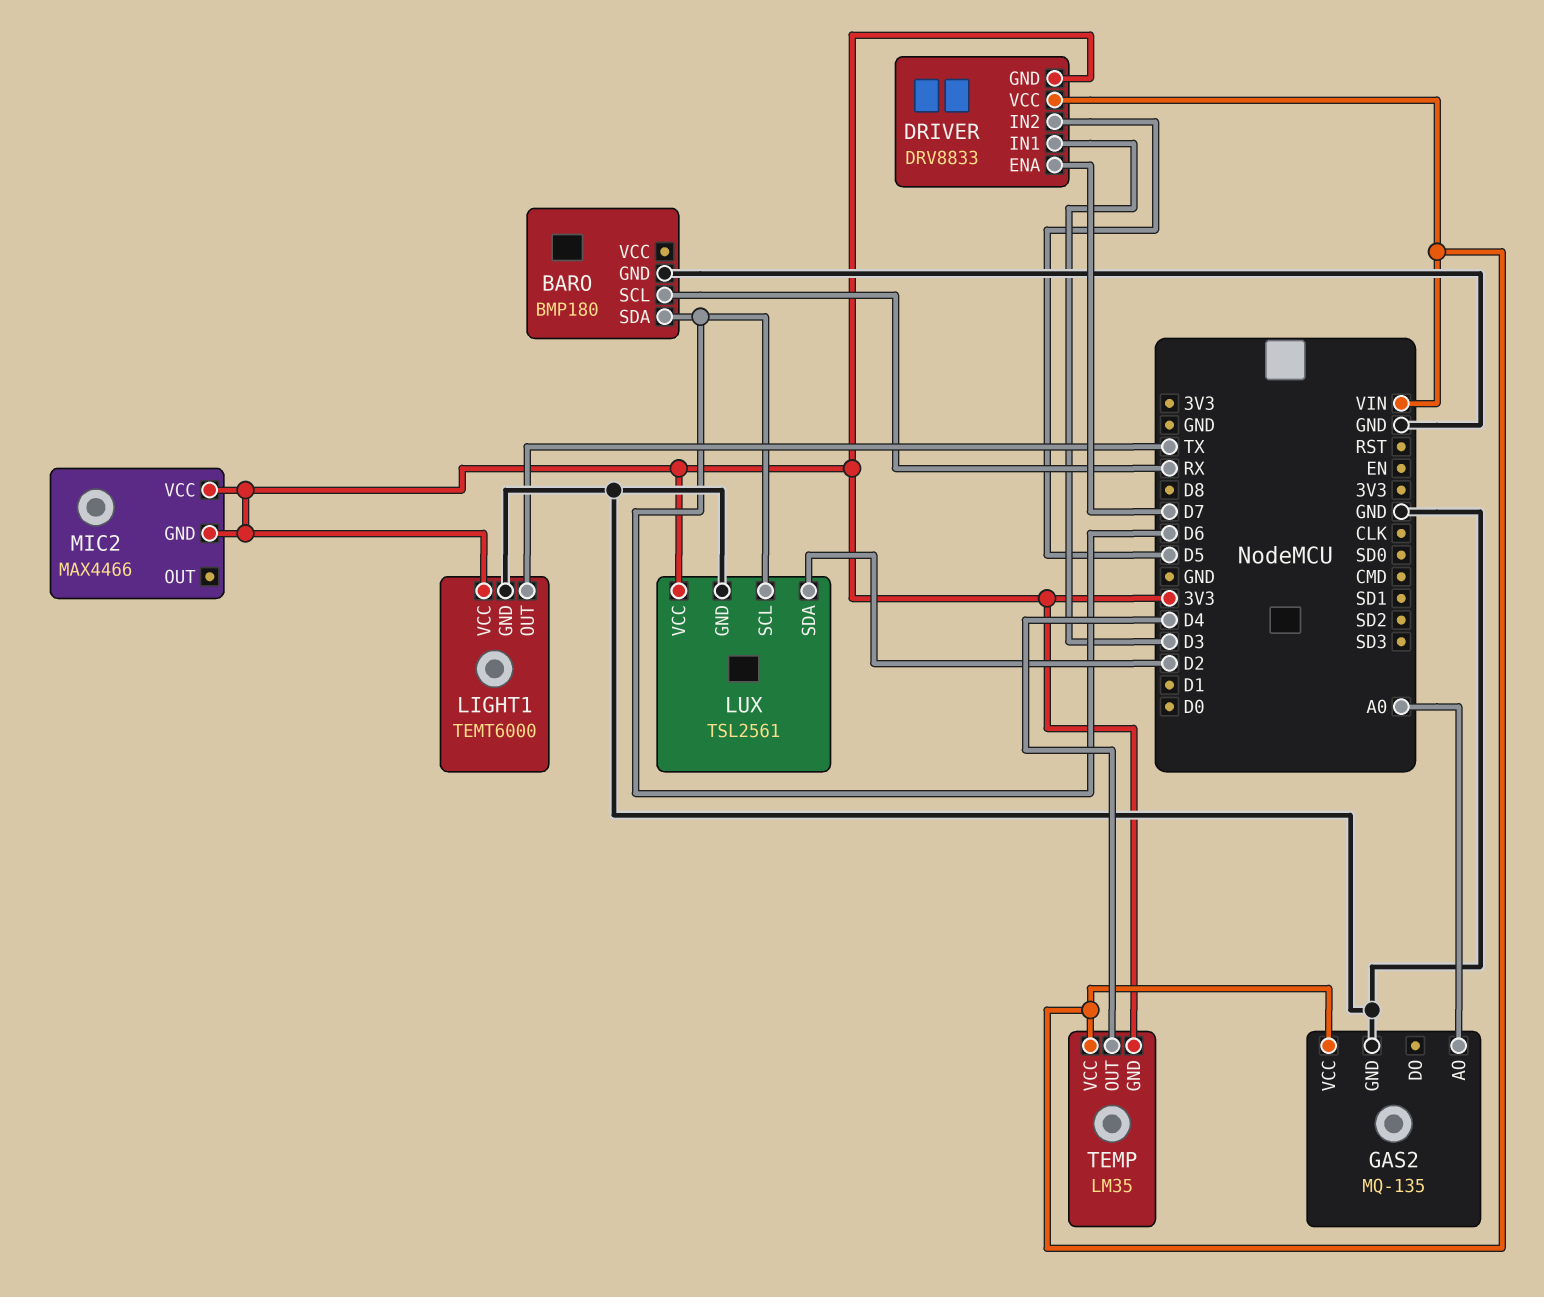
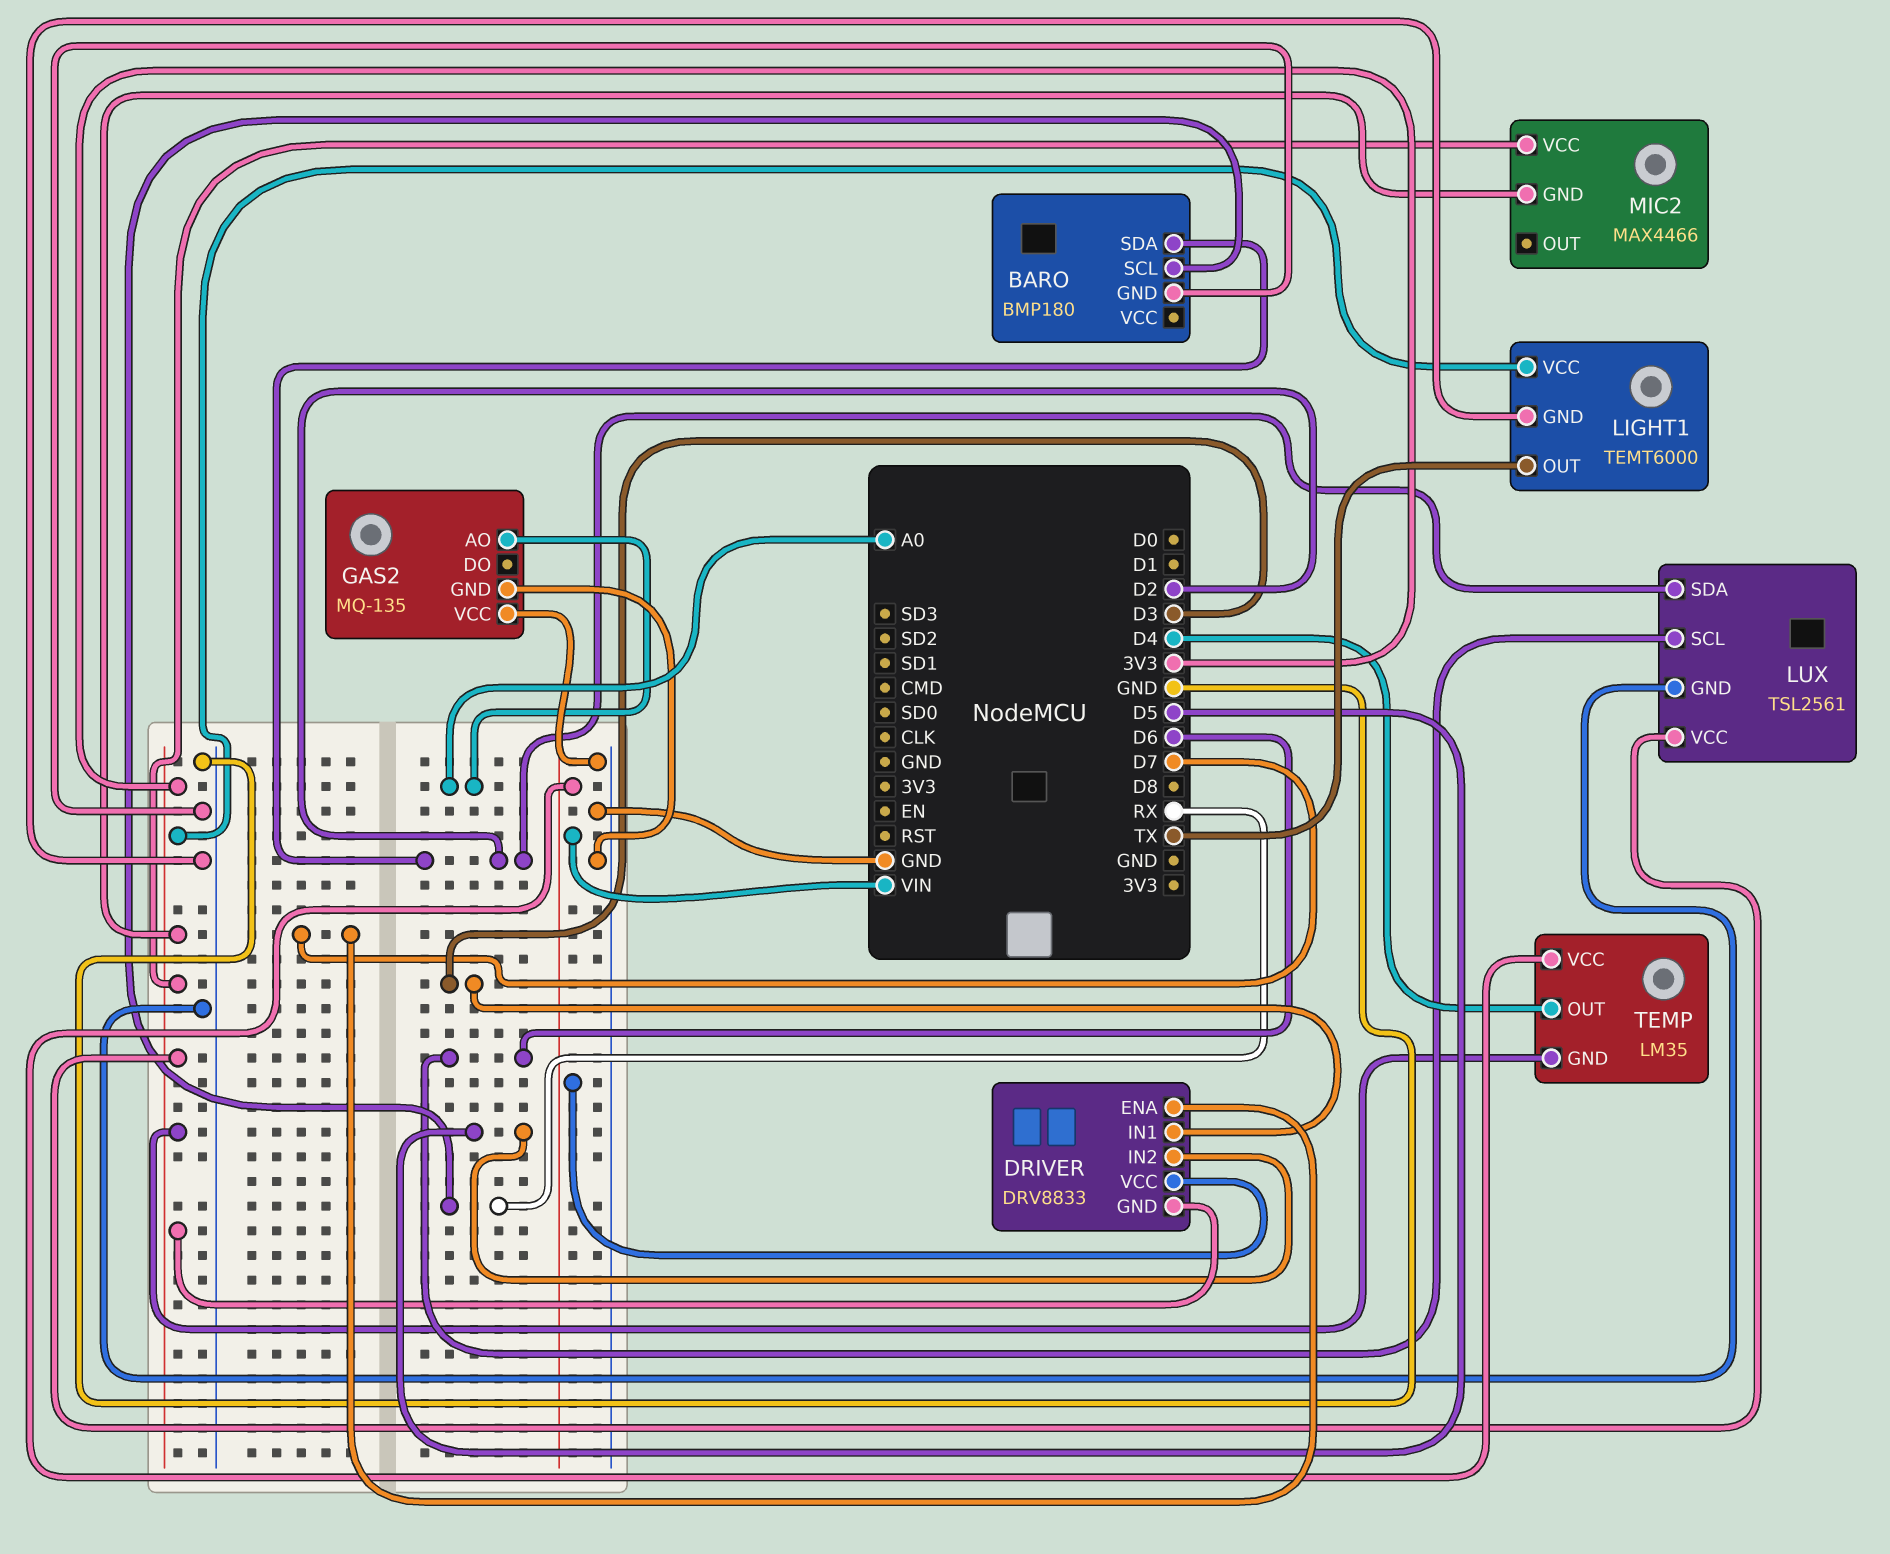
BARO pin SDA: D6 -> D2
GAS2 pin VCC: VIN -> GND

